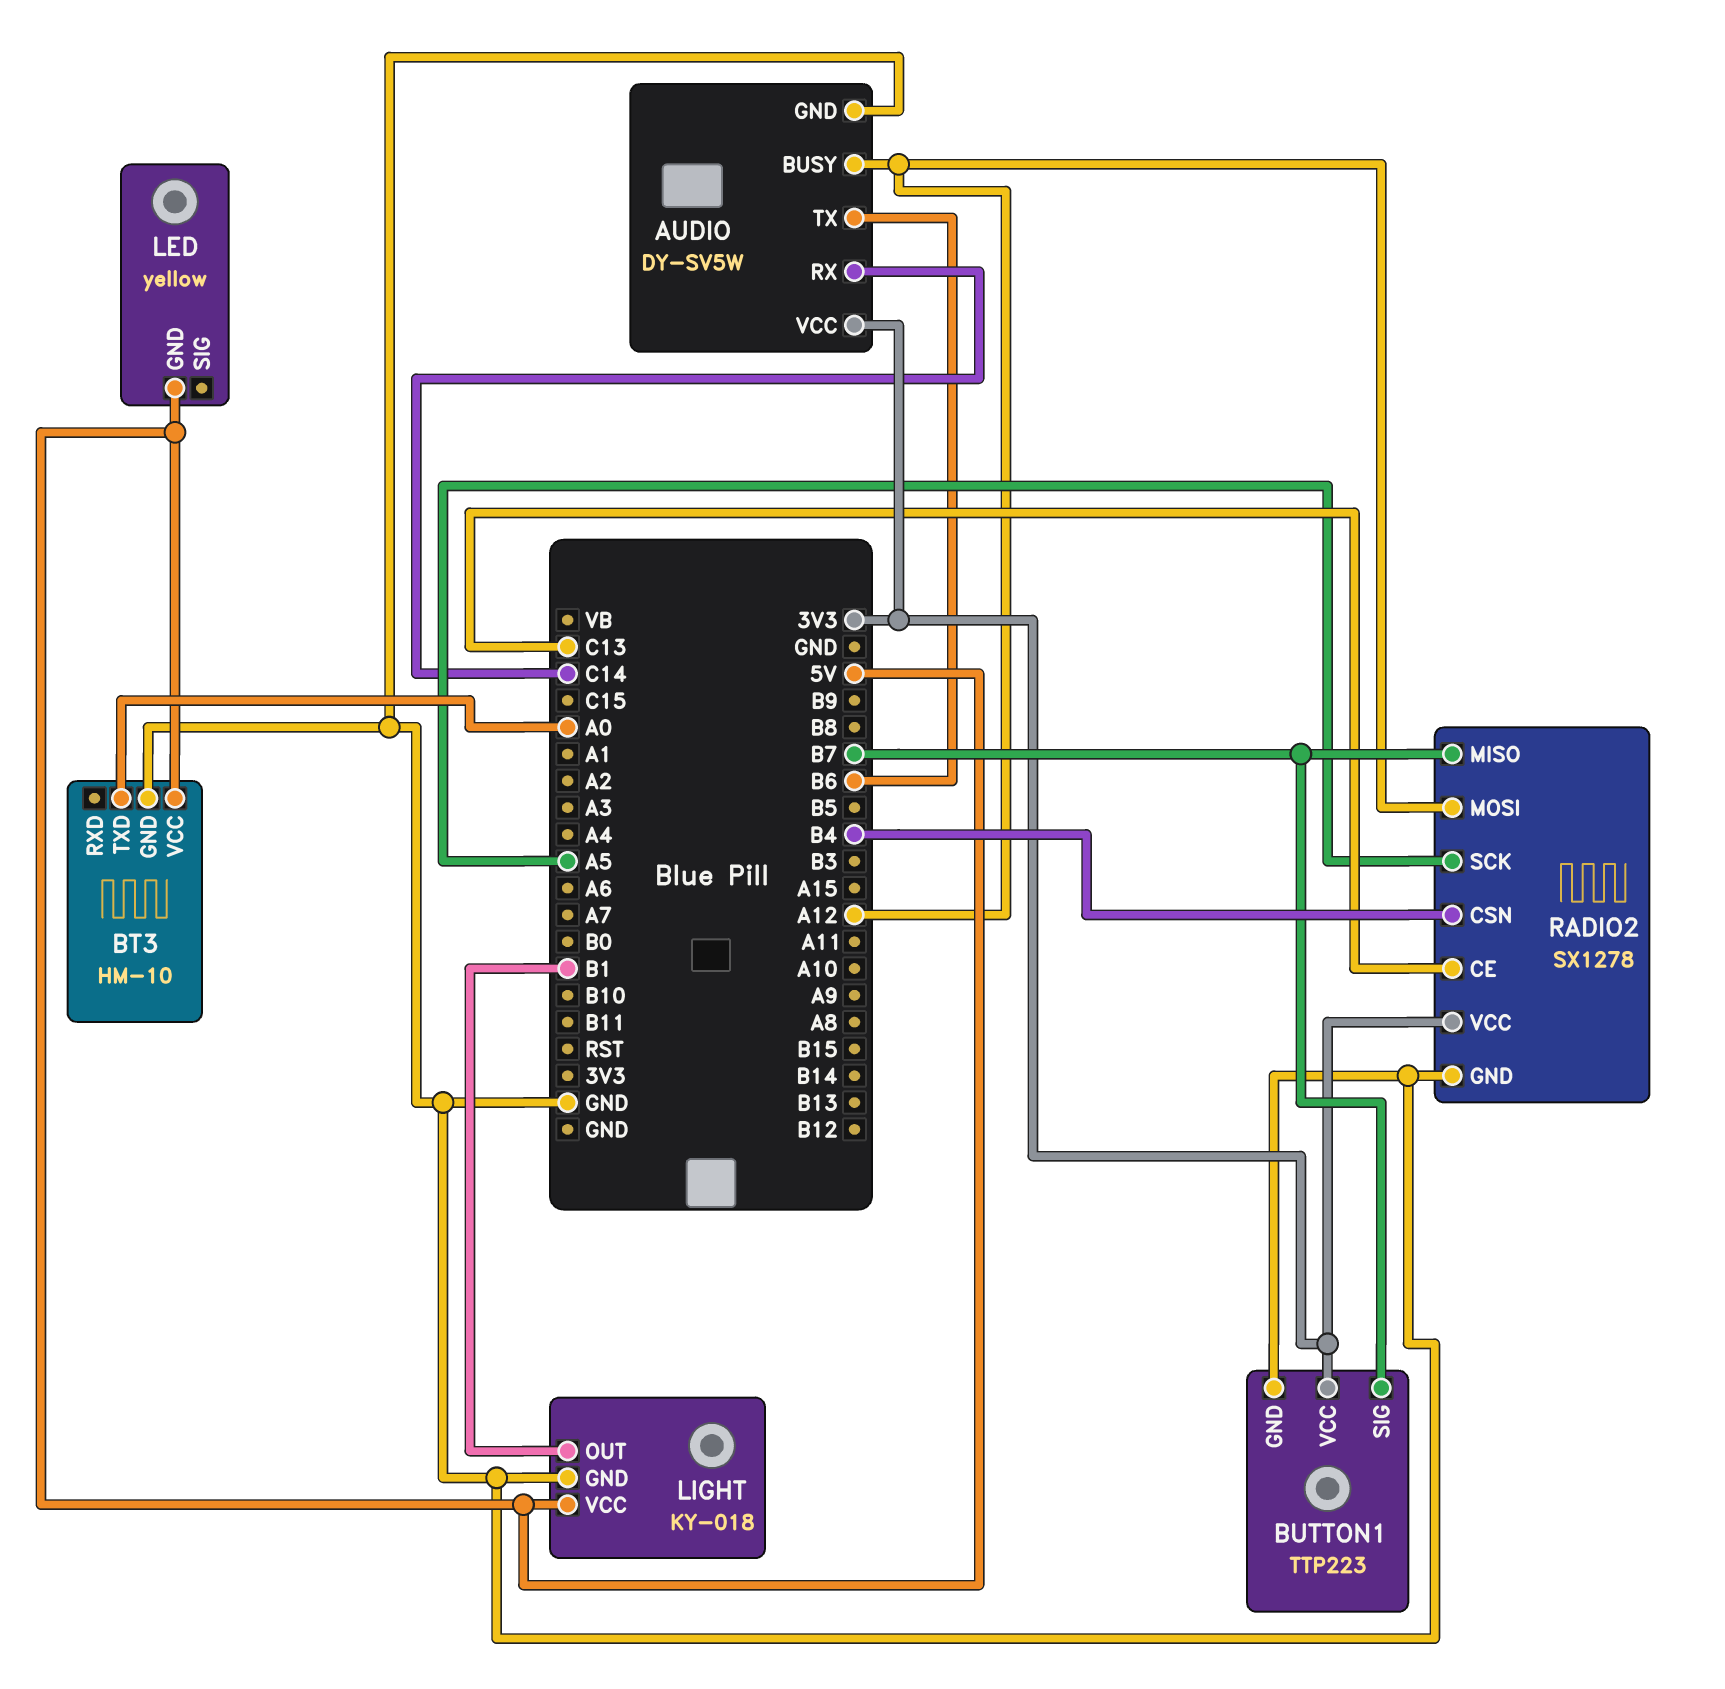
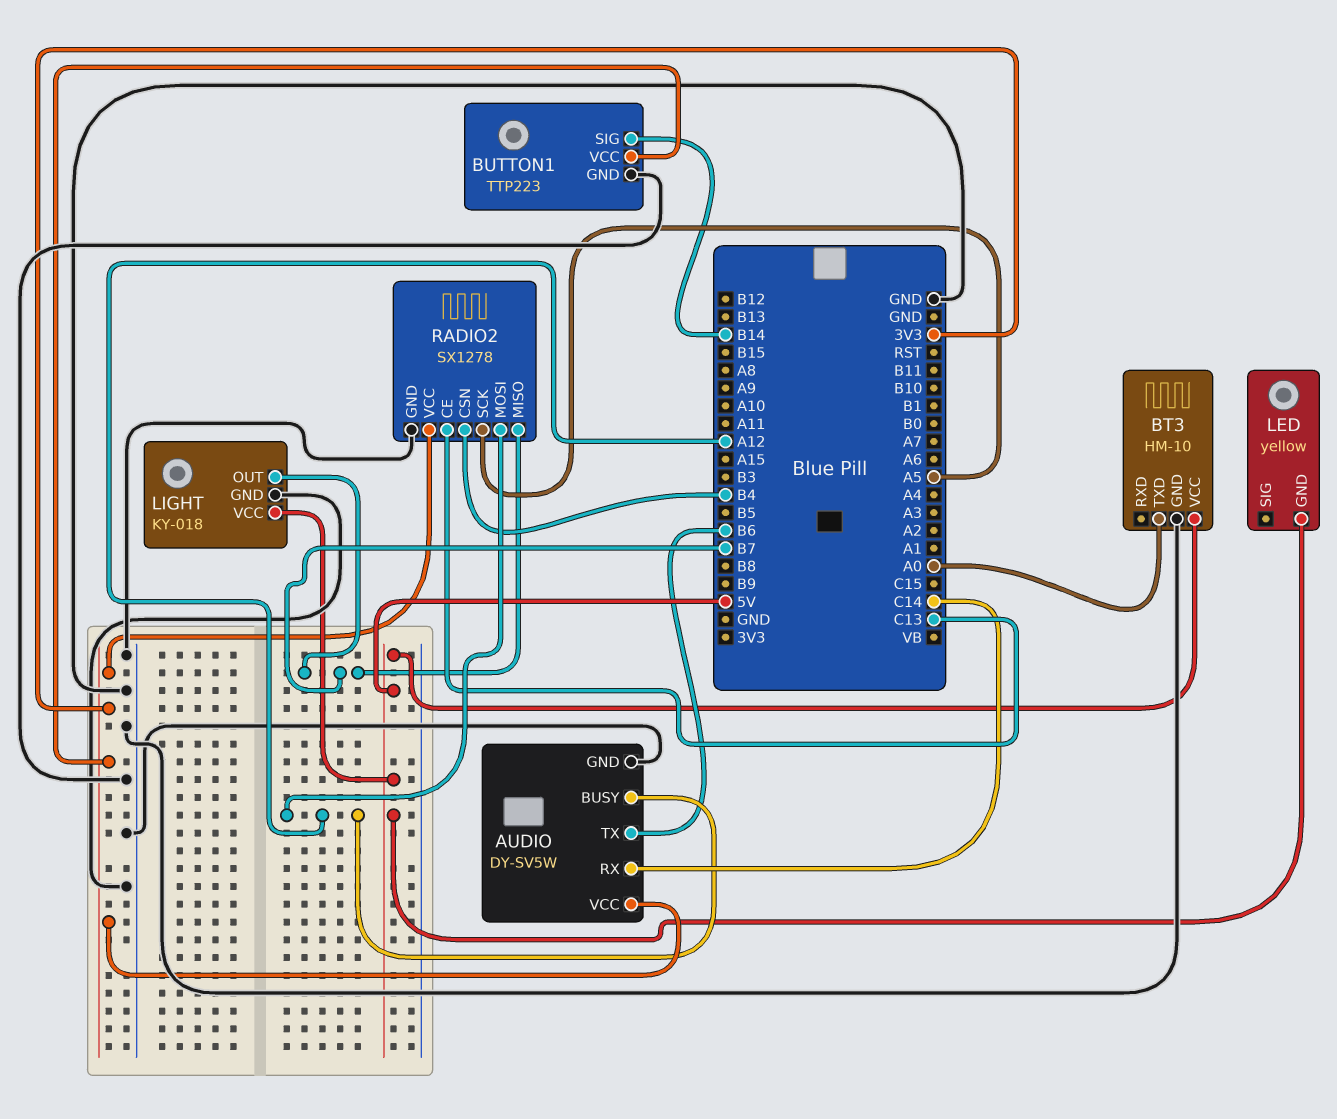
BUTTON1 pin SIG: B7 -> B14
LIGHT pin OUT: B1 -> B7

